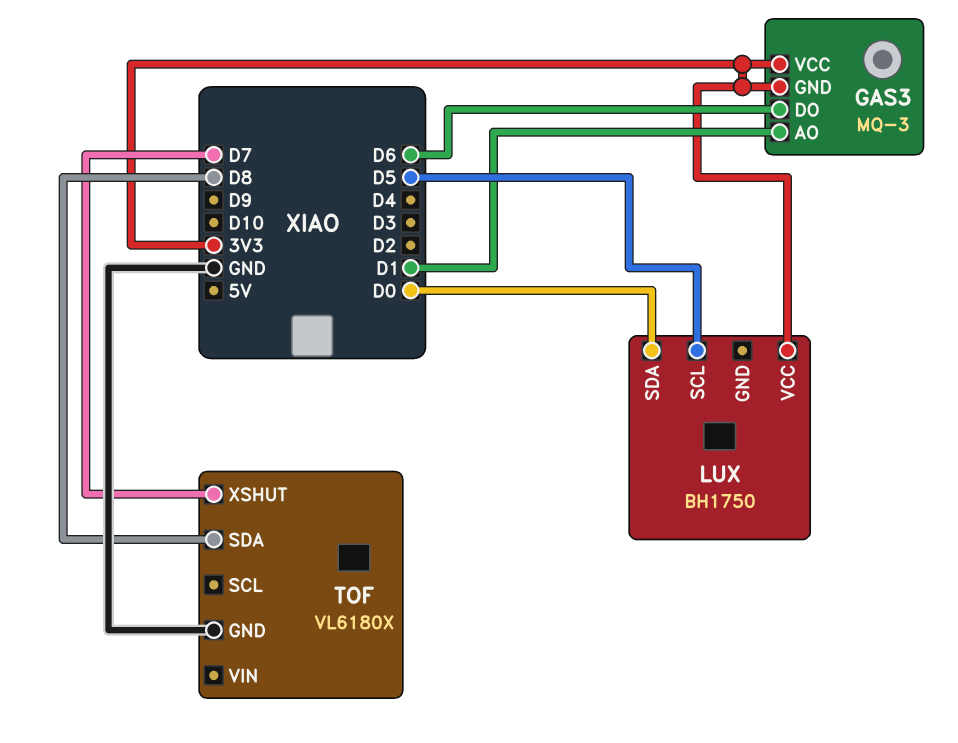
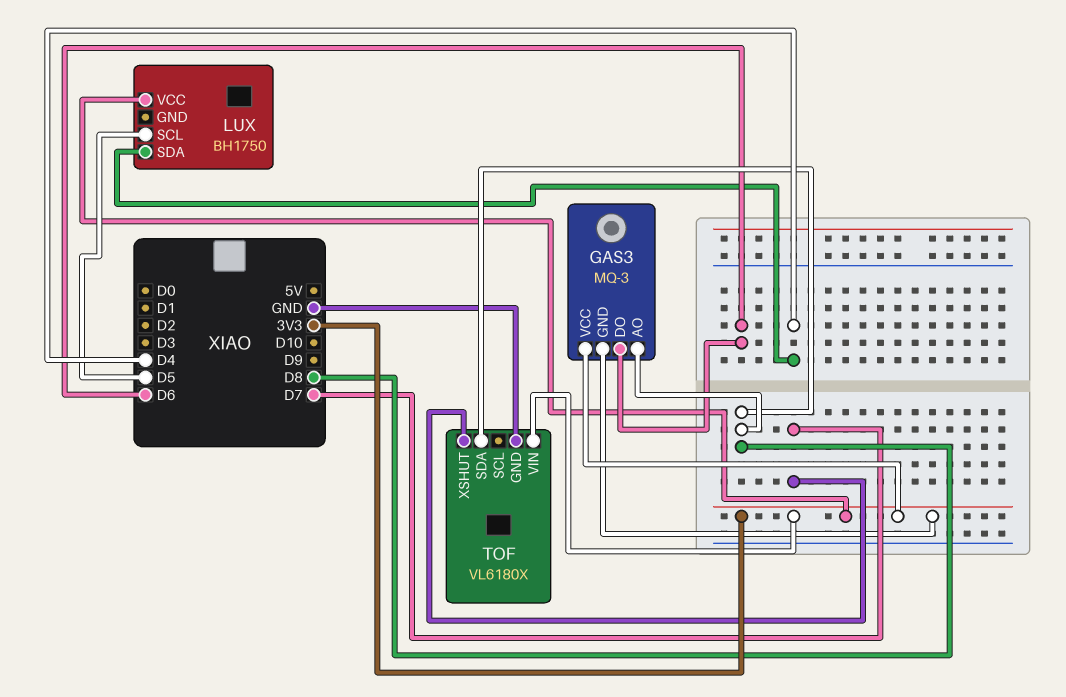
GAS3 pin AO: D1 -> D8
LUX pin SDA: D0 -> D4
TOF pin VIN: none -> 3V3

